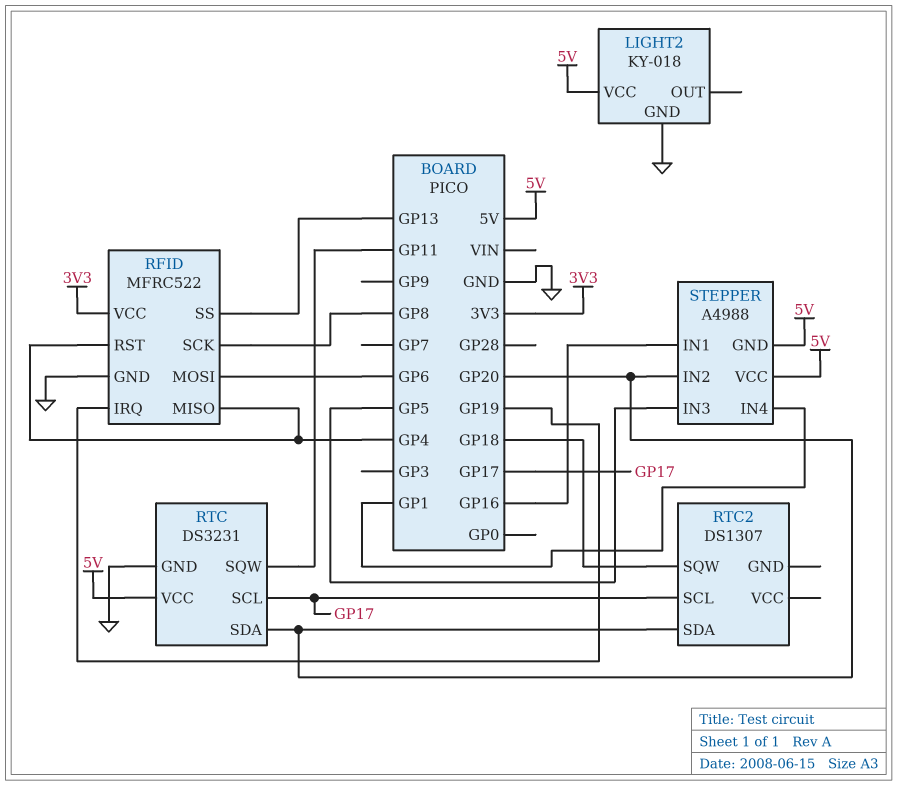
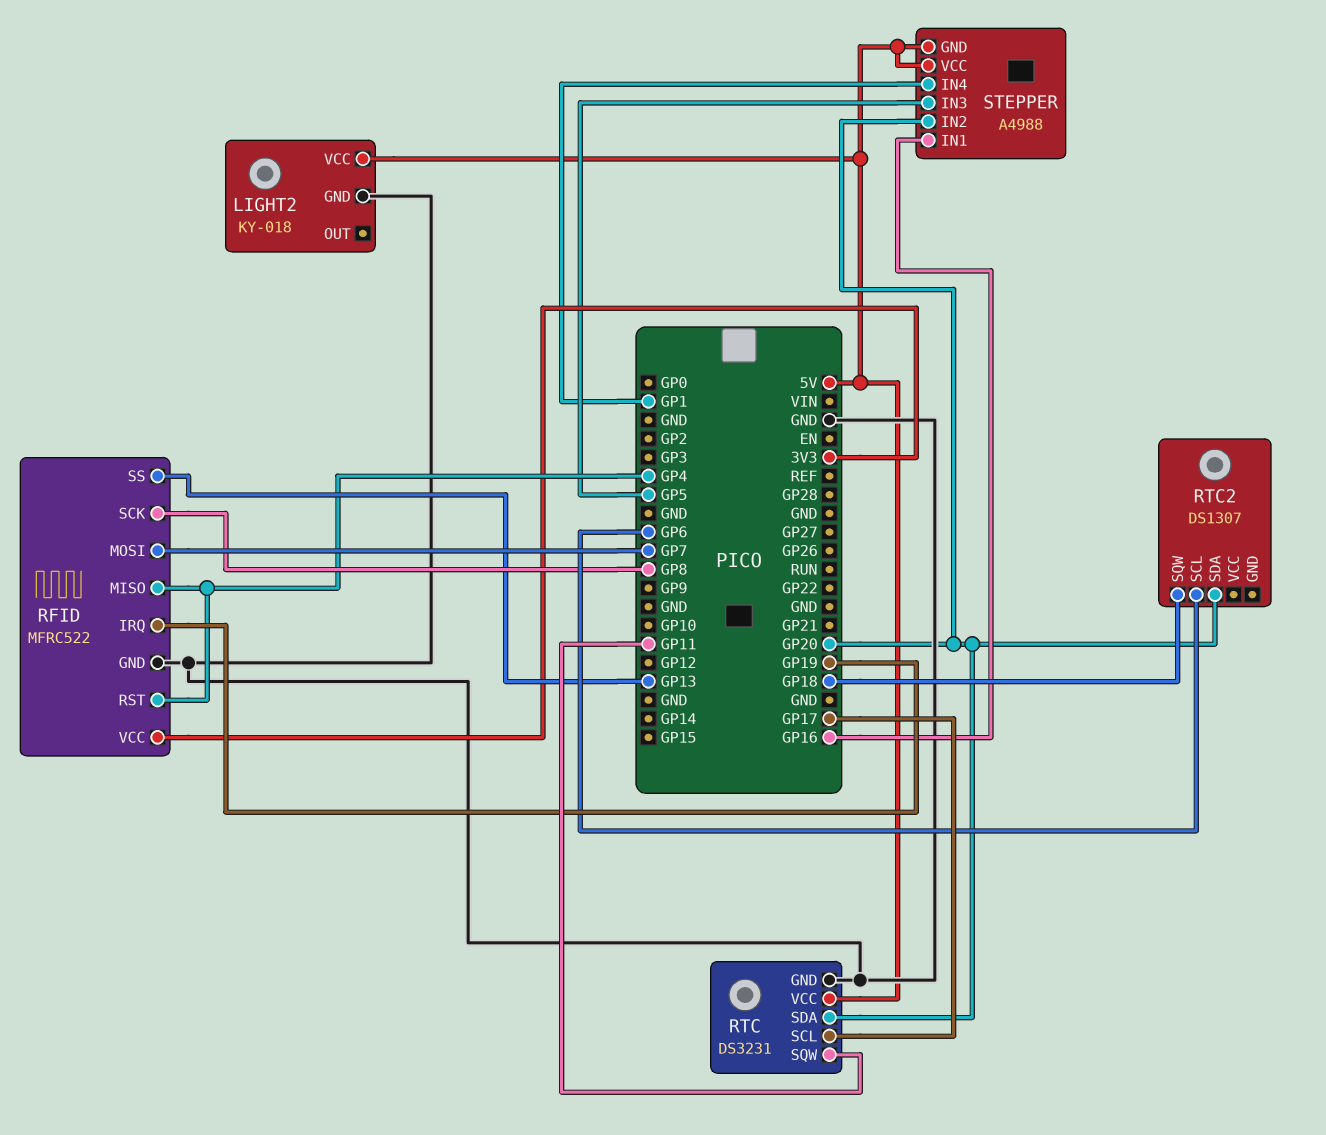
RFID pin MOSI: GP6 -> GP7
RTC2 pin SCL: GP17 -> GP6

